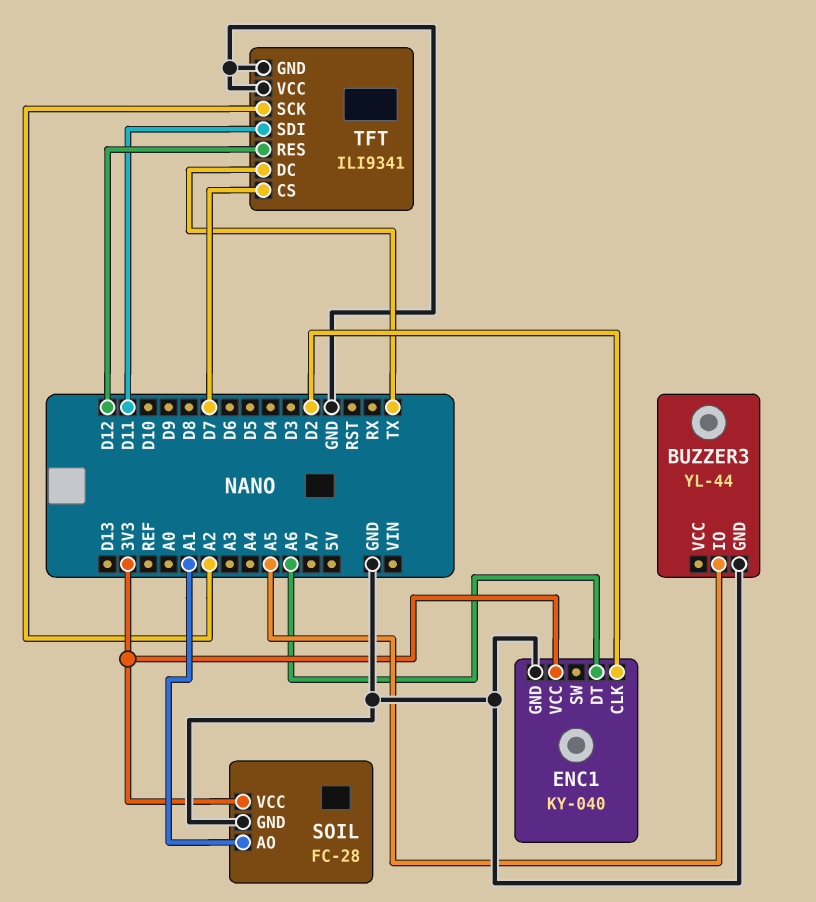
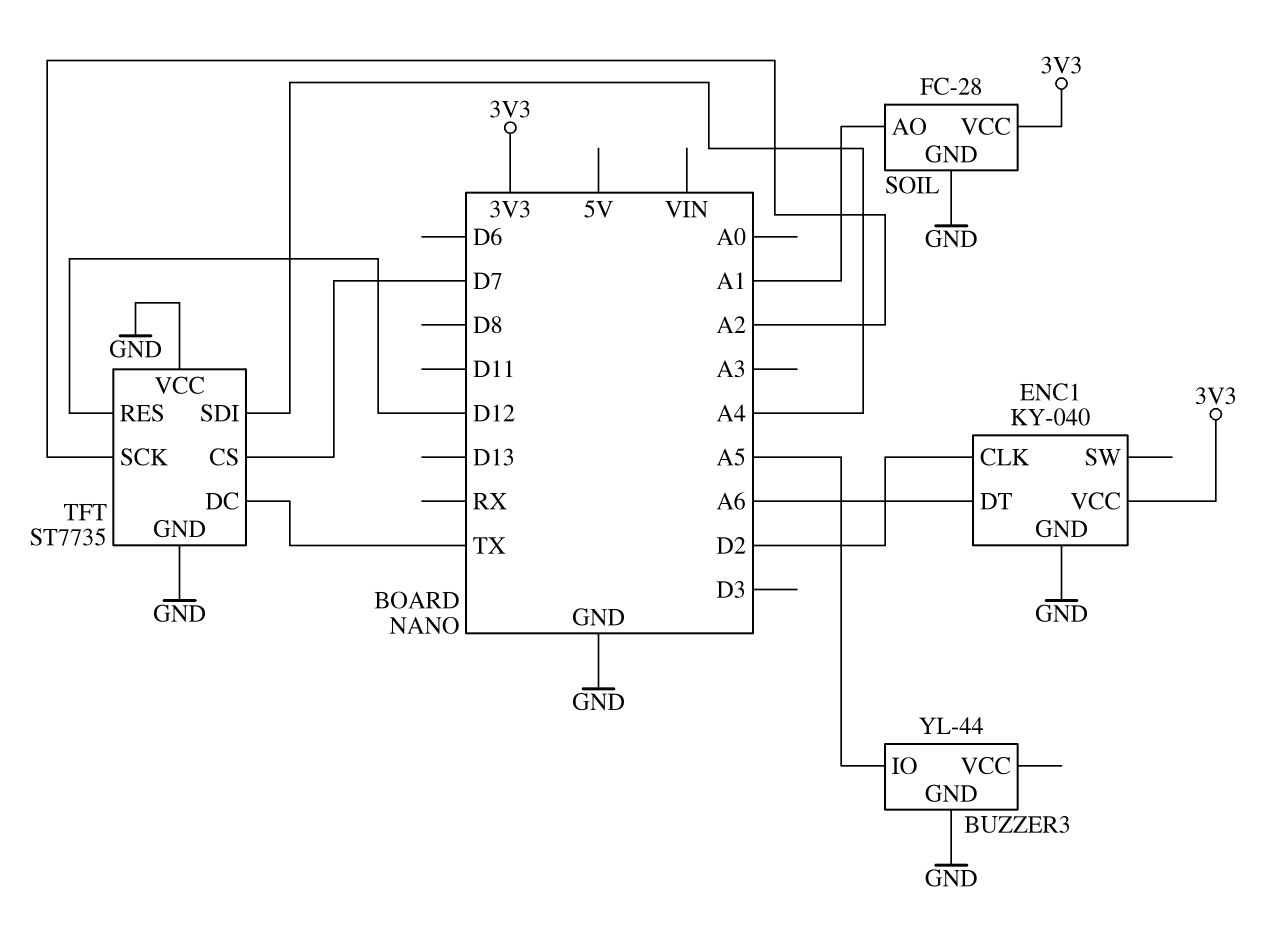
TFT: ILI9341 -> ST7735
TFT pin SDI: D11 -> A4

